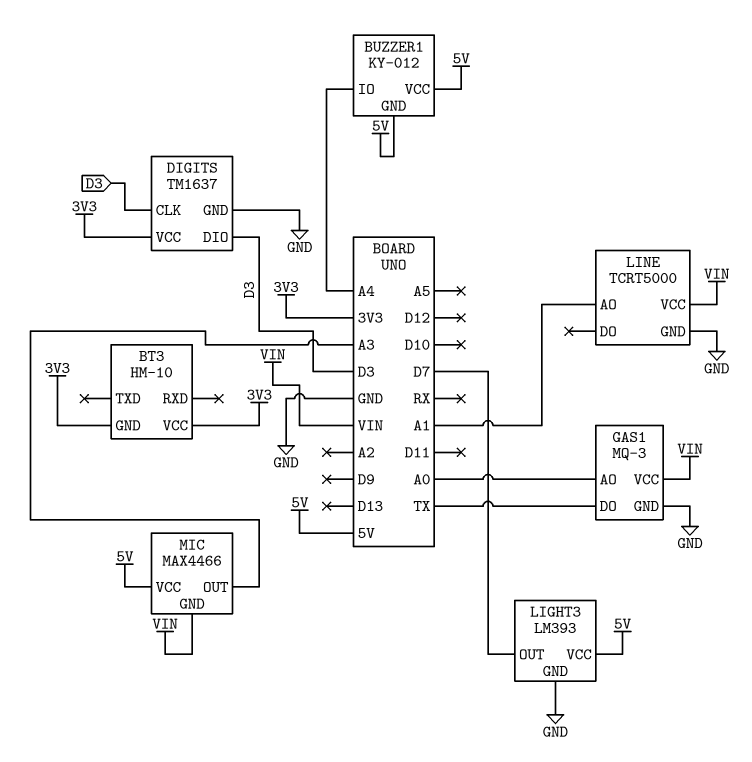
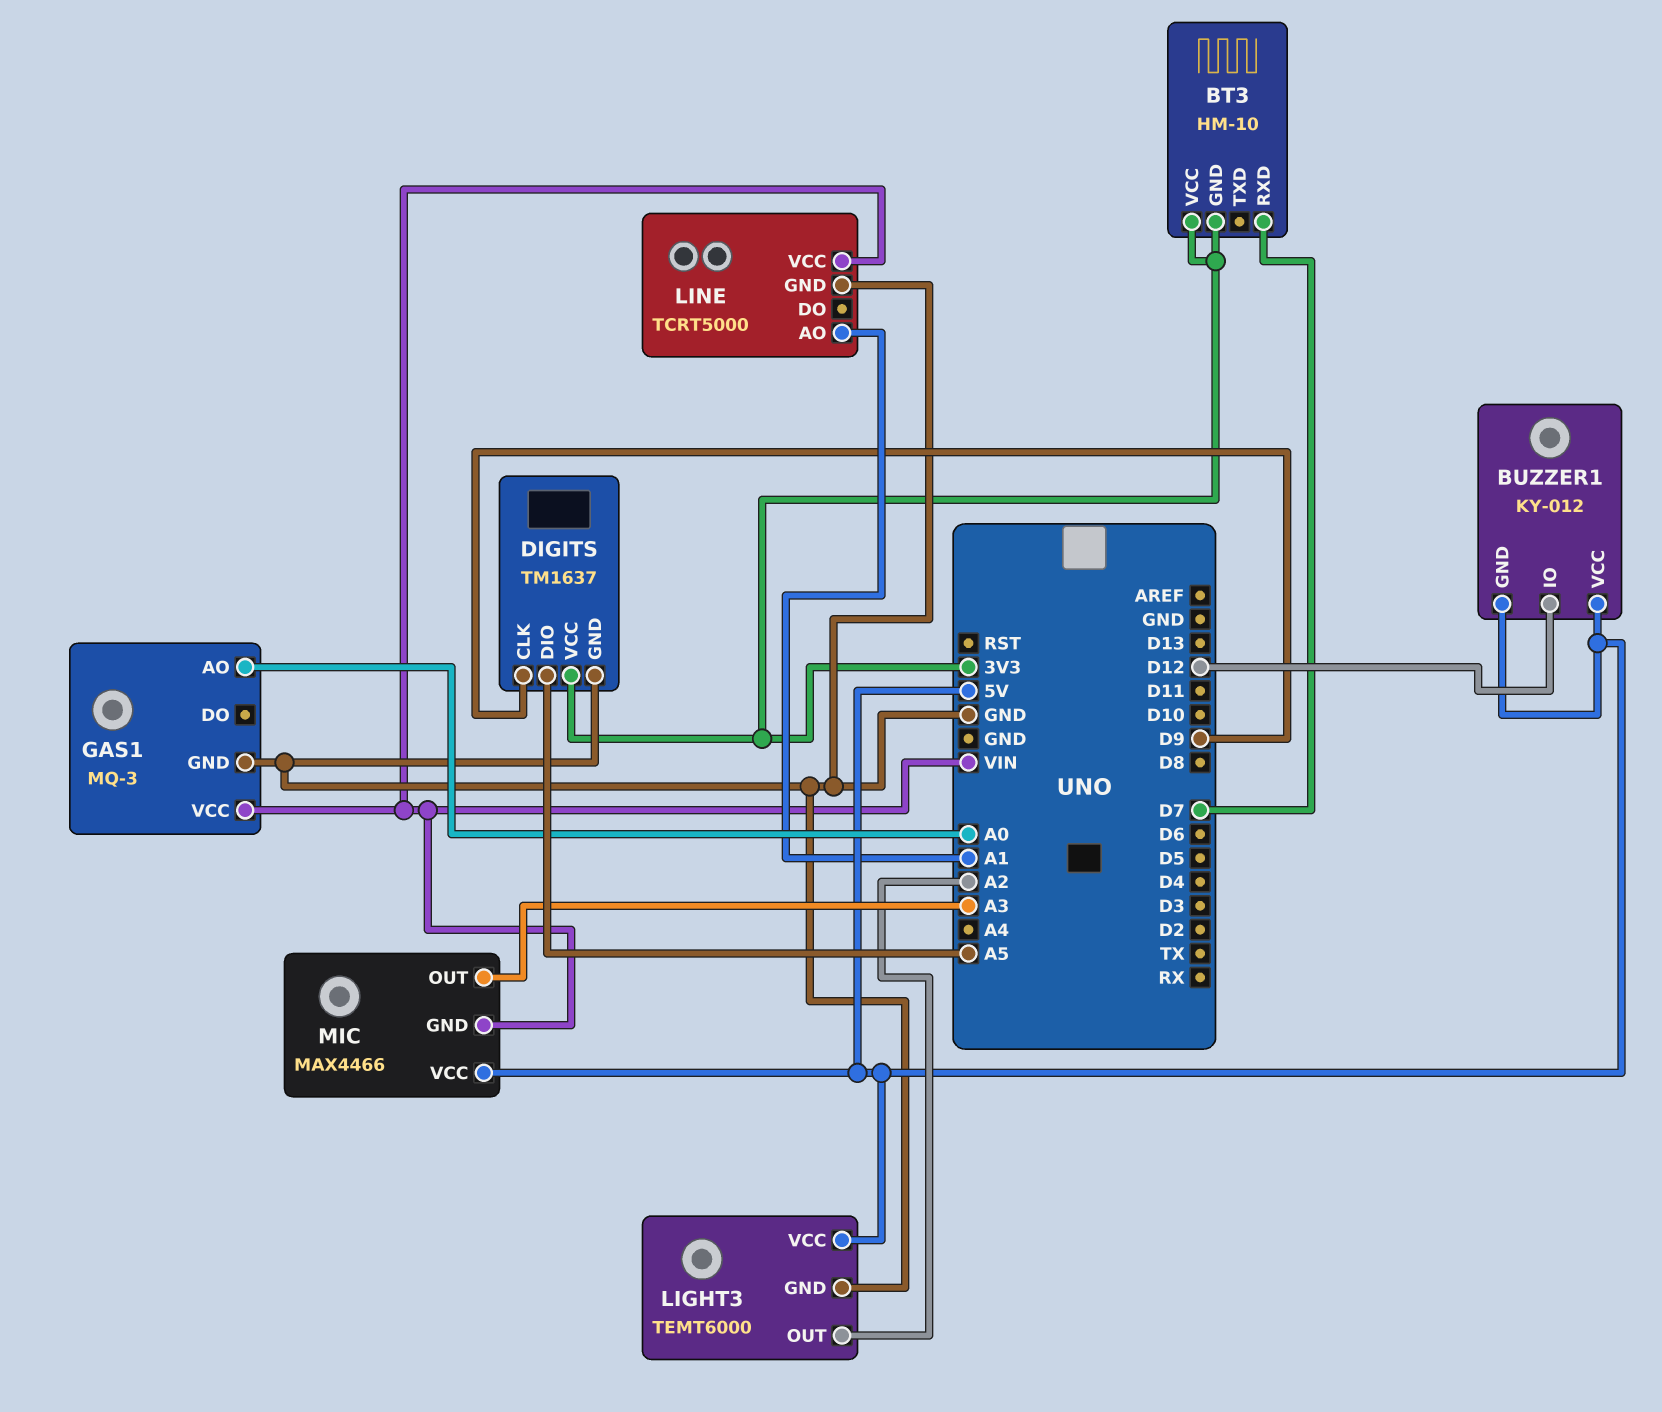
BT3 pin RXD: none -> D7
BUZZER1 pin IO: A4 -> D12
DIGITS pin CLK: D3 -> D9
DIGITS pin DIO: D3 -> A5
GAS1 pin DO: TX -> none
LIGHT3: LM393 -> TEMT6000
LIGHT3 pin OUT: D7 -> A2

